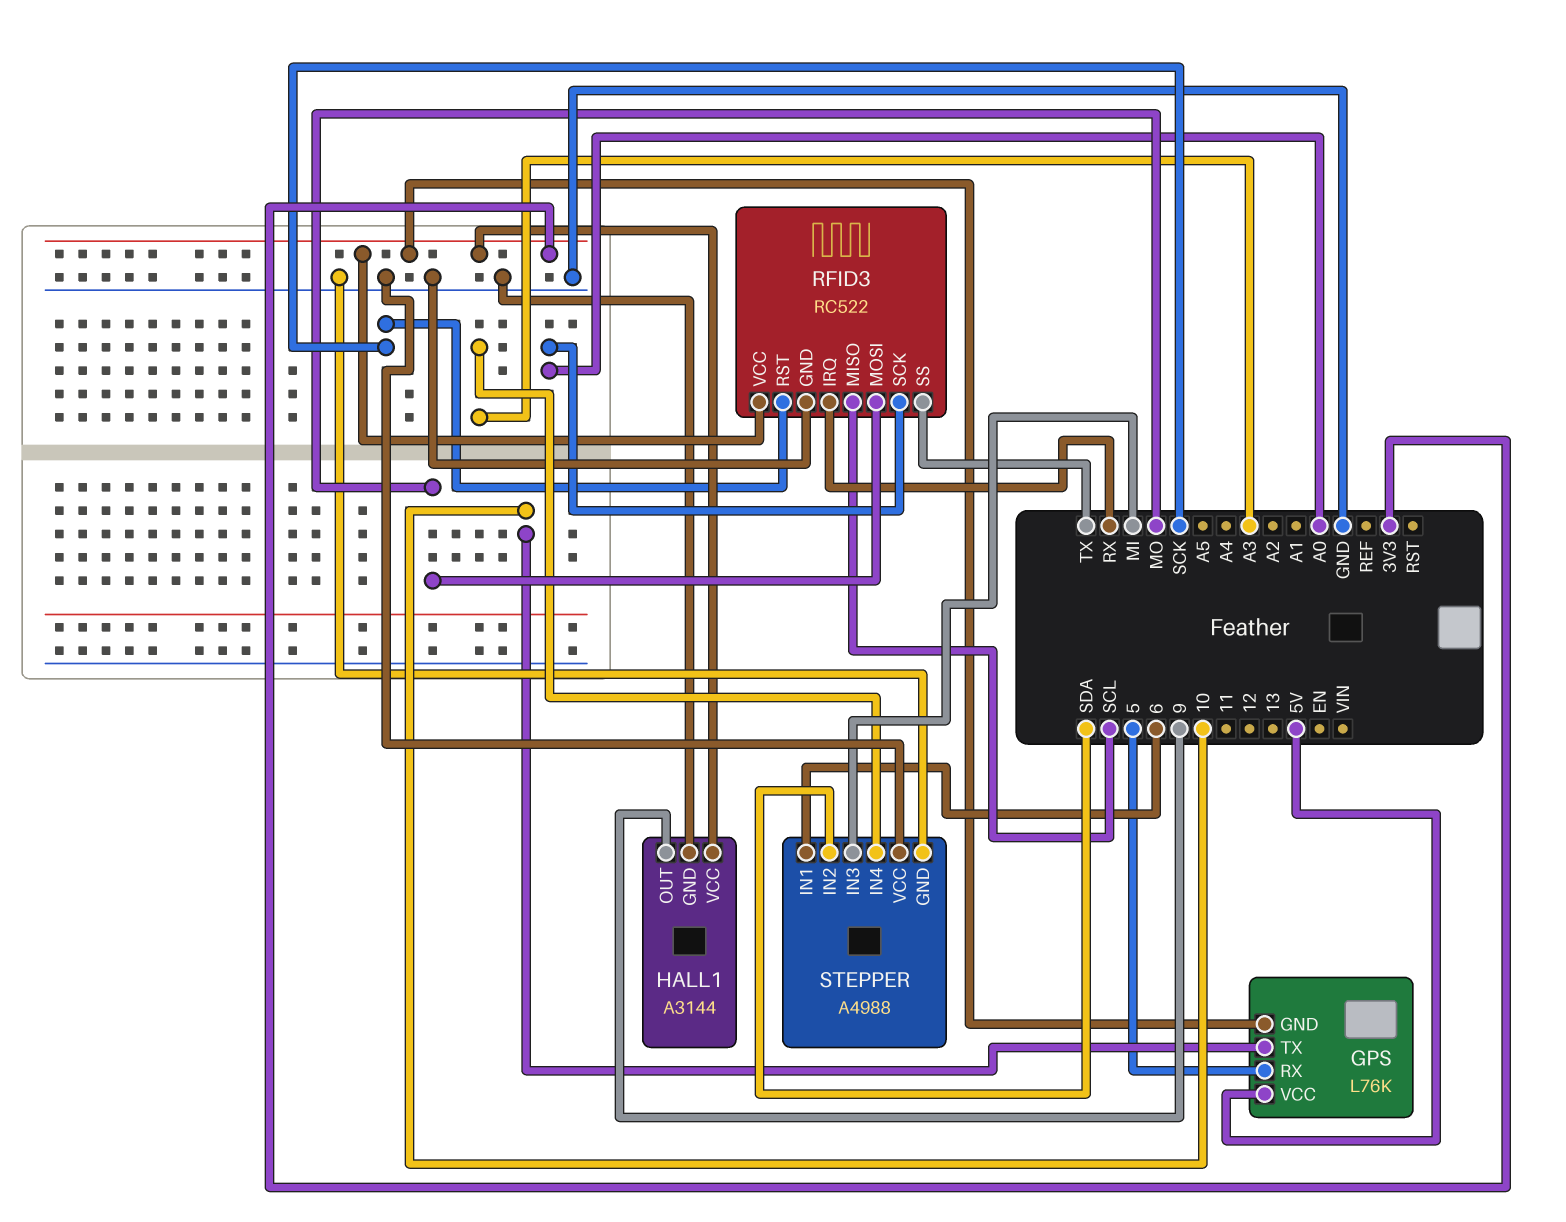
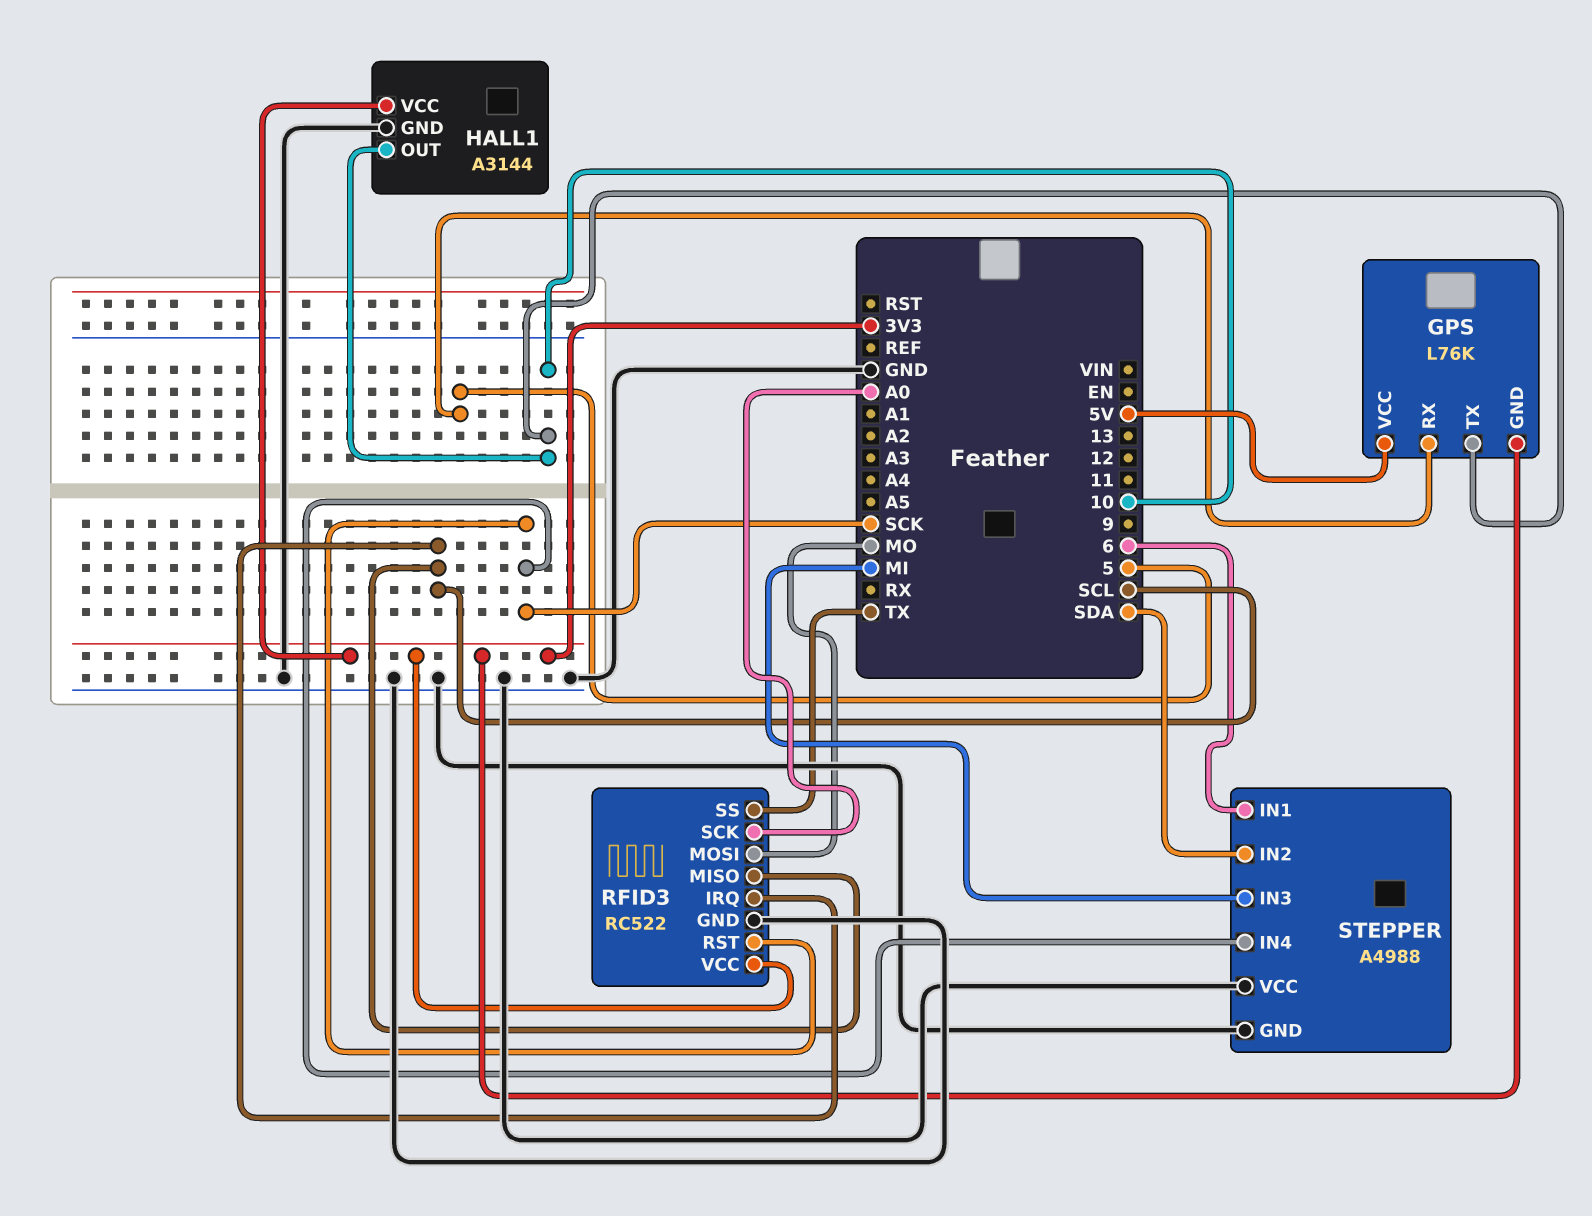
HALL1 pin OUT: 9 -> 10
RFID3 pin IRQ: RX -> SCL
STEPPER pin IN4: A3 -> SCK

